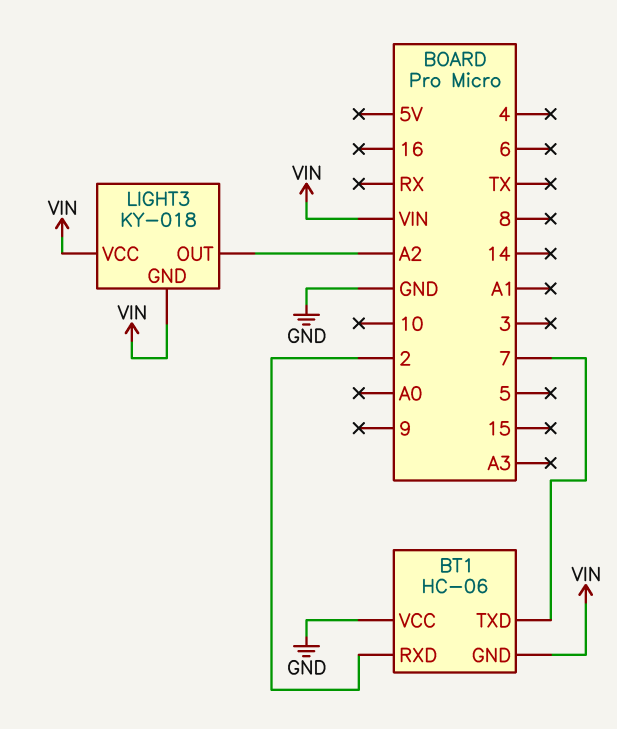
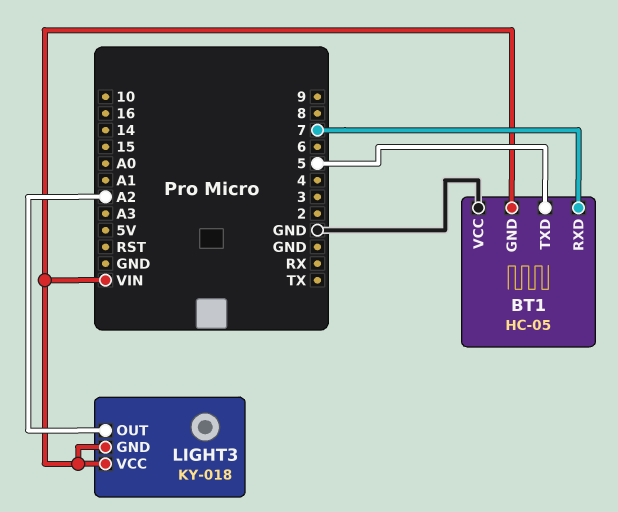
BT1: HC-06 -> HC-05
BT1 pin RXD: 2 -> 7
BT1 pin TXD: 7 -> 5

